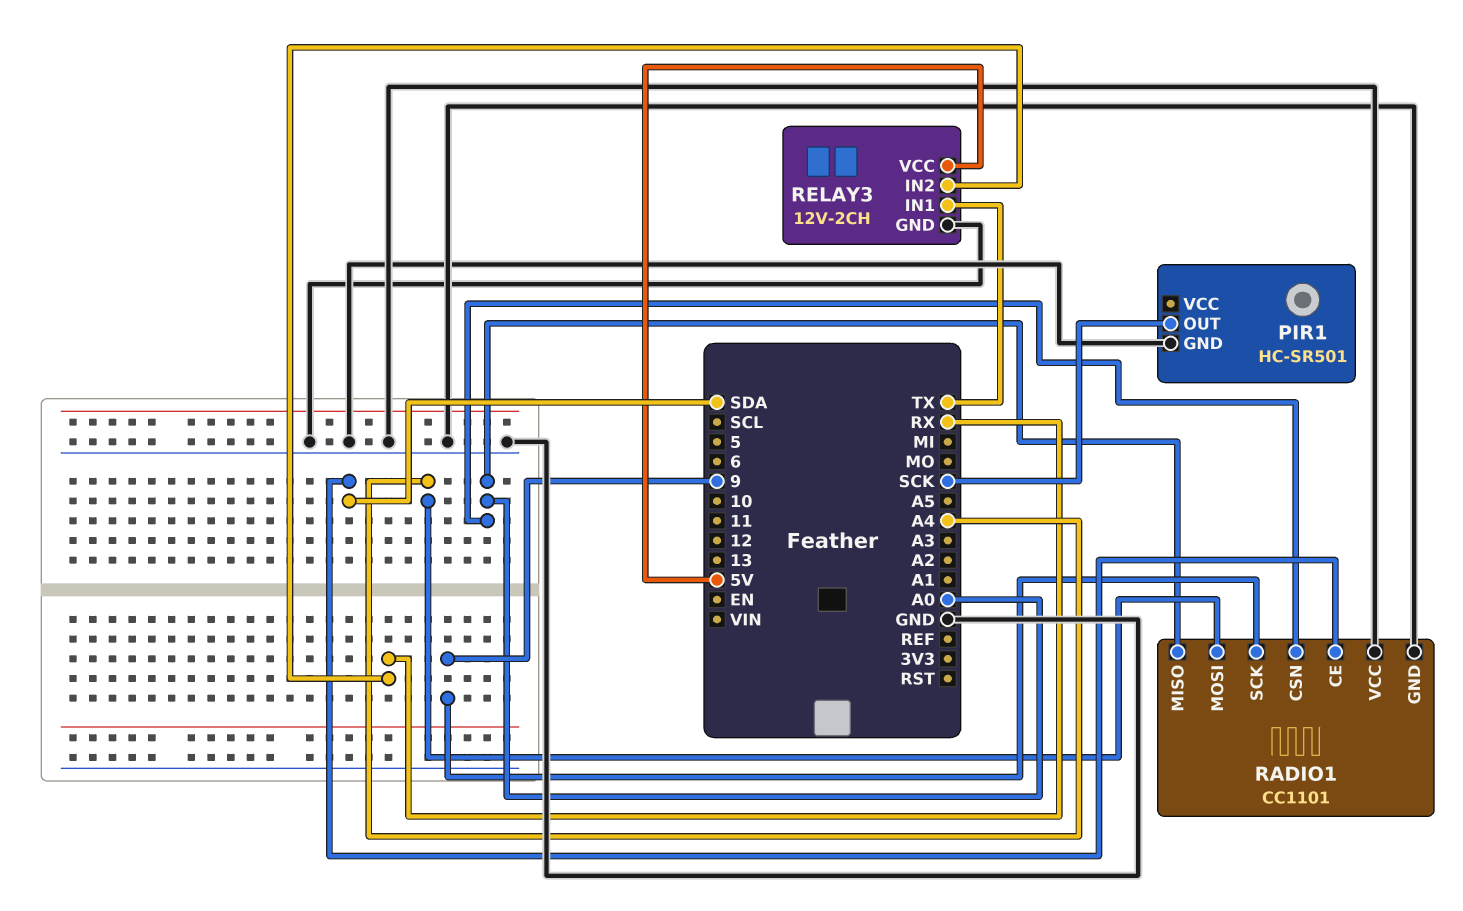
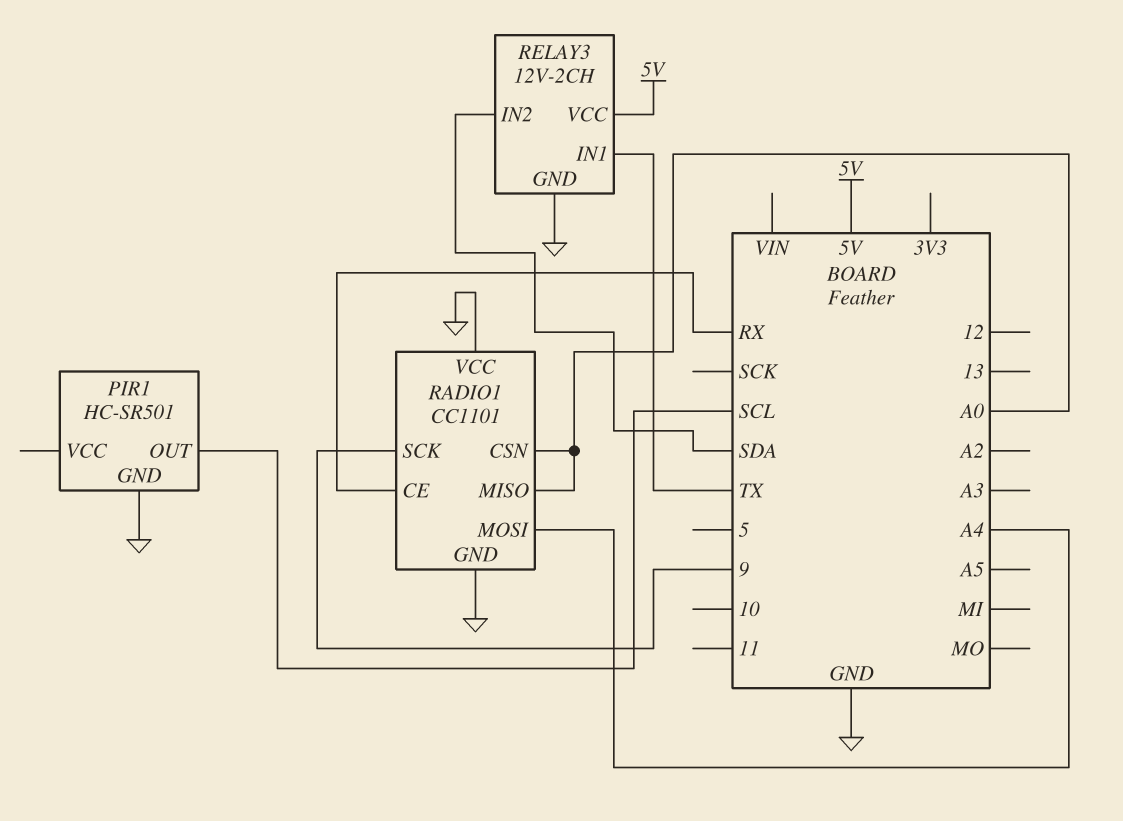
PIR1 pin OUT: SCK -> SCL
RADIO1 pin CE: SDA -> RX
RELAY3 pin IN2: RX -> SDA

